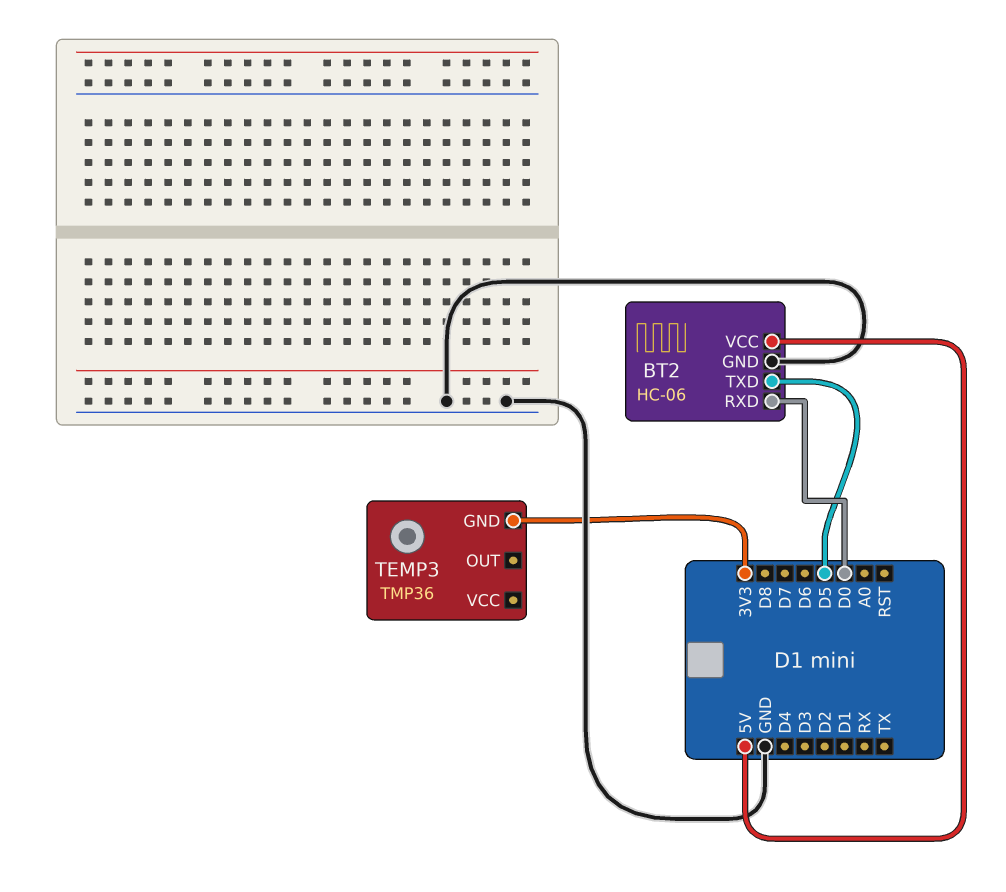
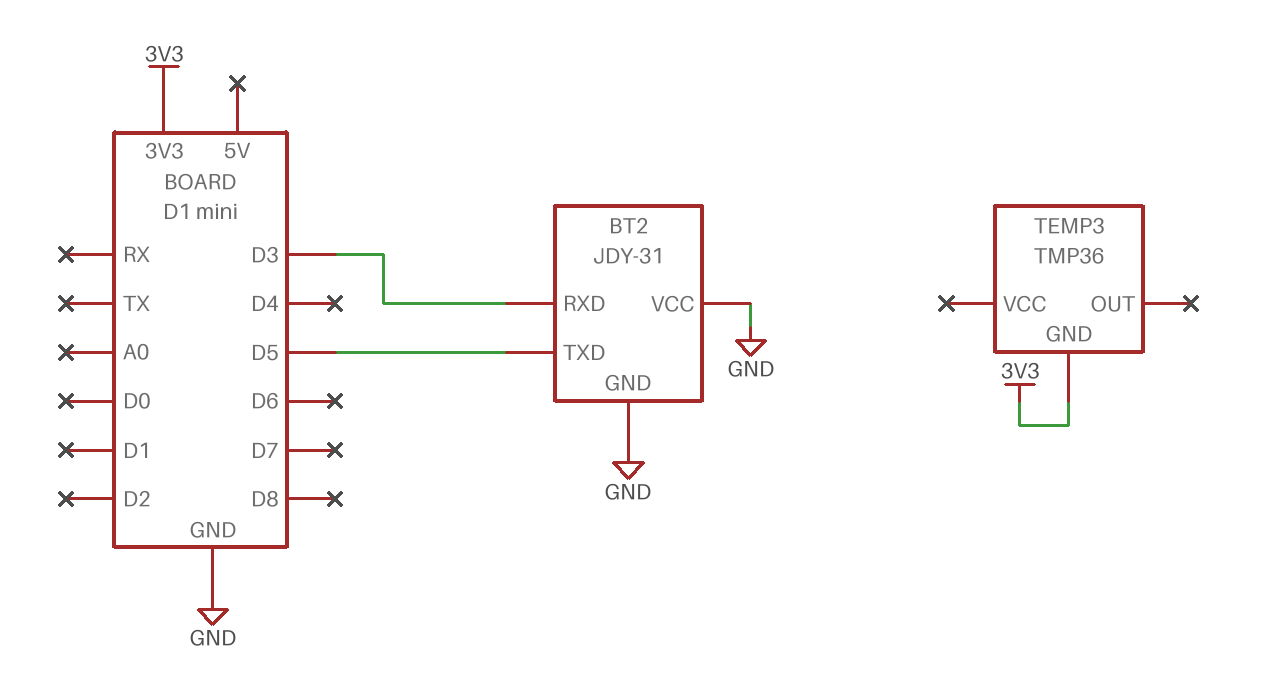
BT2: HC-06 -> JDY-31
BT2 pin RXD: D0 -> D3
BT2 pin VCC: 5V -> GND

